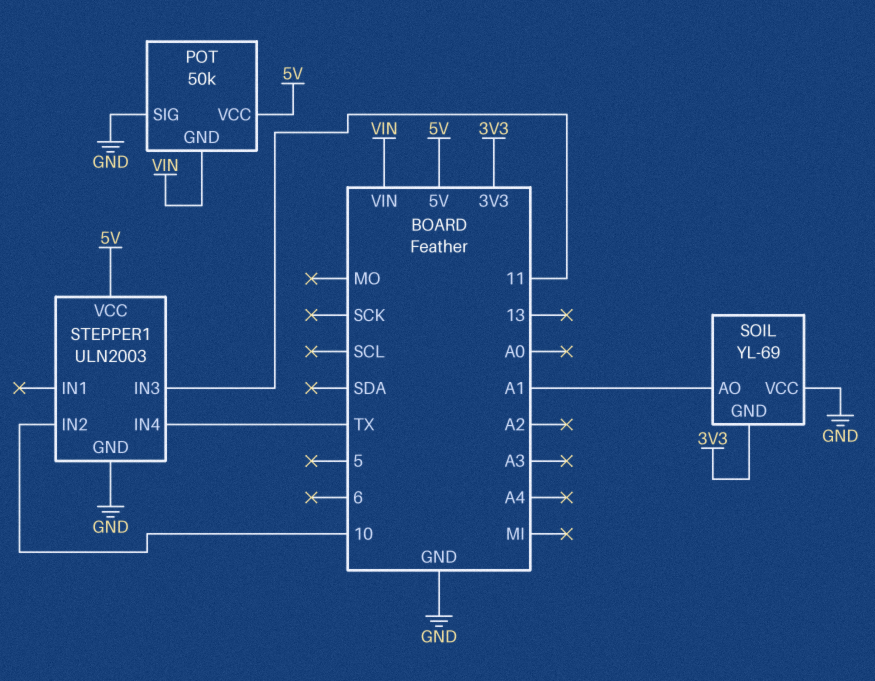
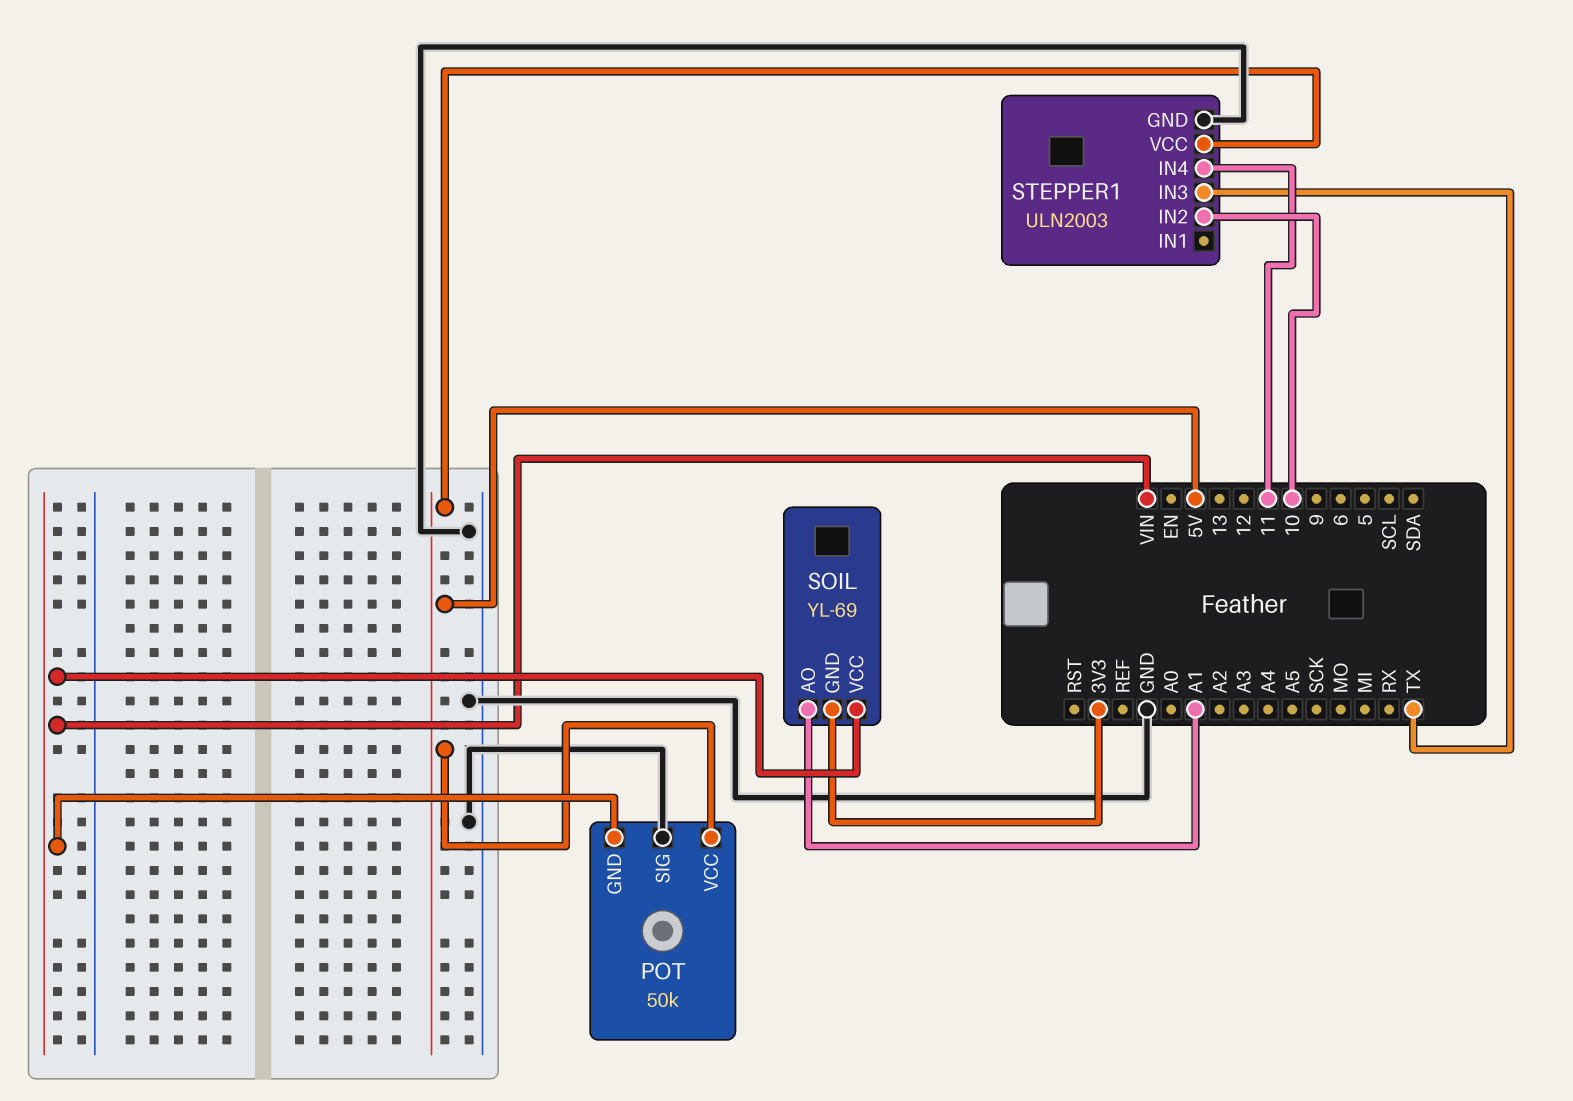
SOIL pin VCC: GND -> VIN
STEPPER1 pin IN3: 11 -> TX
STEPPER1 pin IN4: TX -> 11

